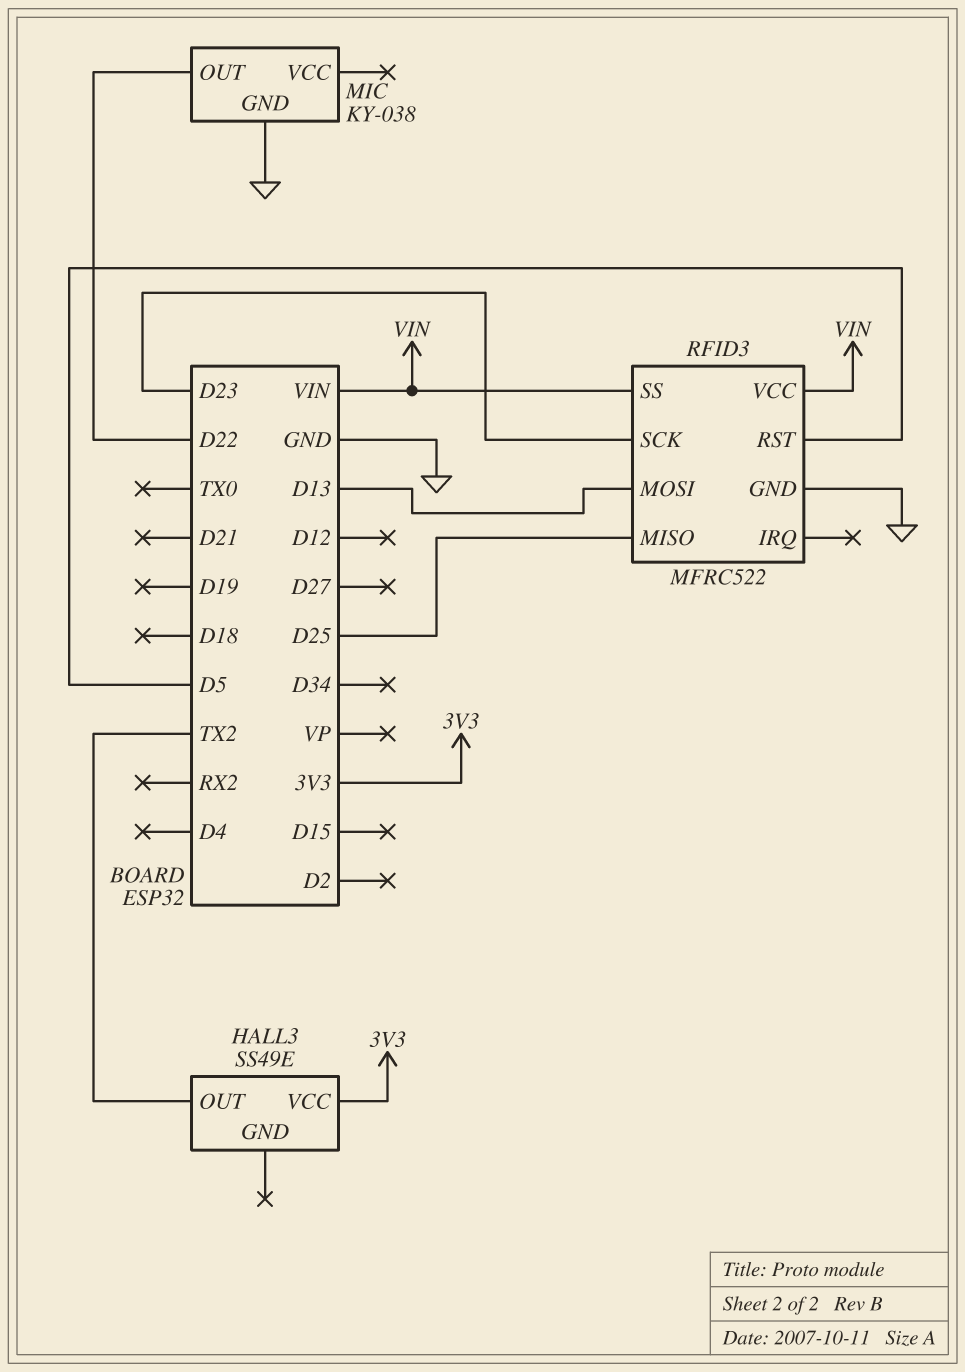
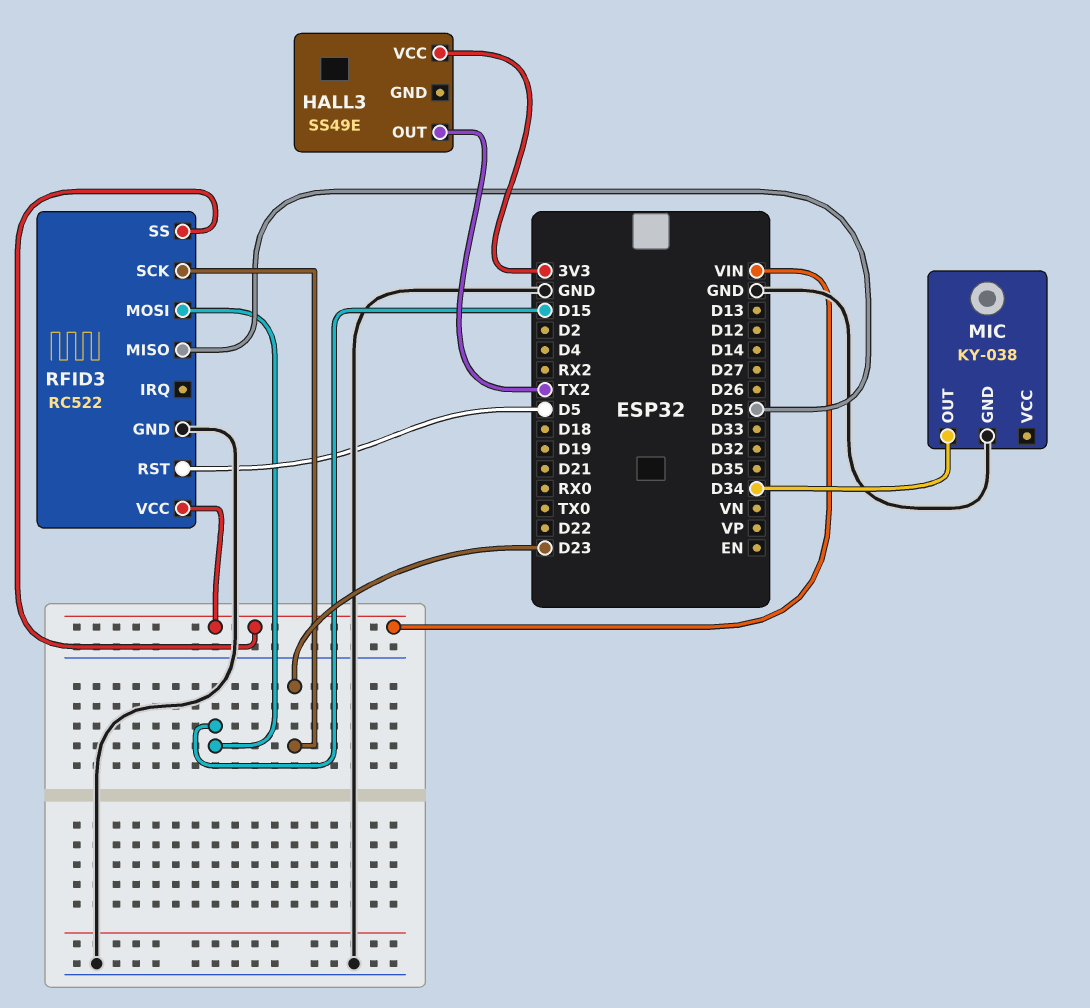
MIC pin OUT: D22 -> D34
RFID3: MFRC522 -> RC522
RFID3 pin MOSI: D13 -> D15

